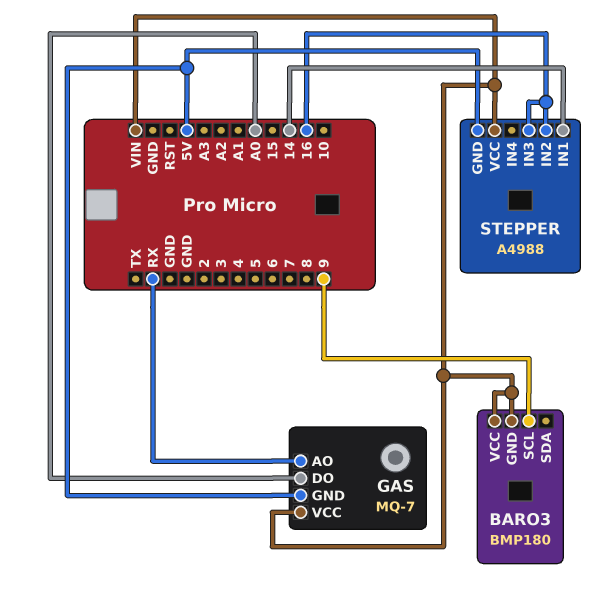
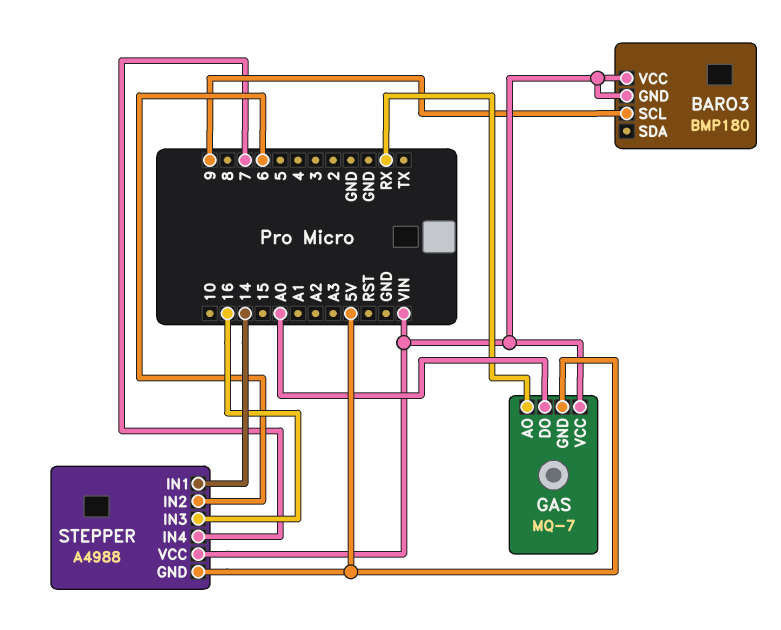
STEPPER pin IN2: 16 -> 6
STEPPER pin IN4: none -> 7

